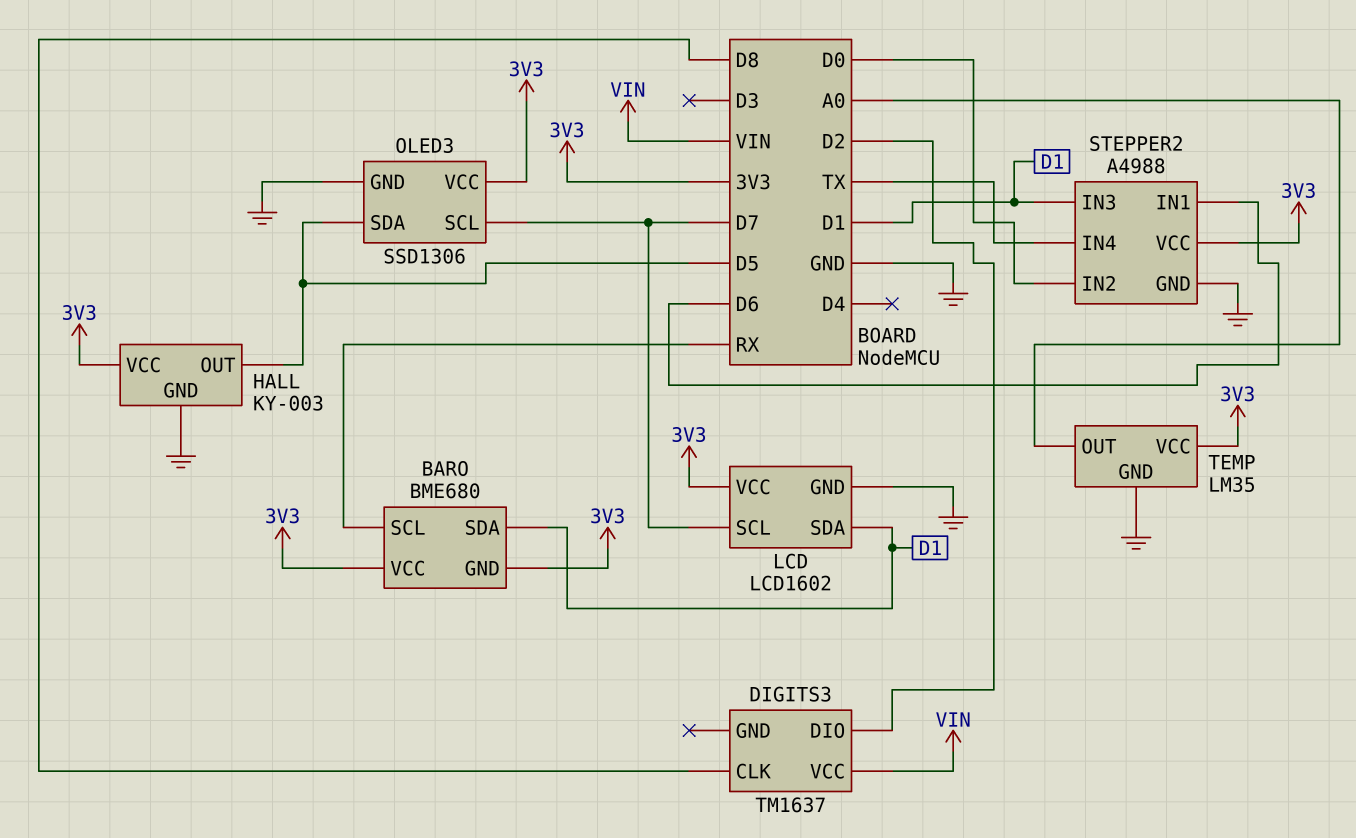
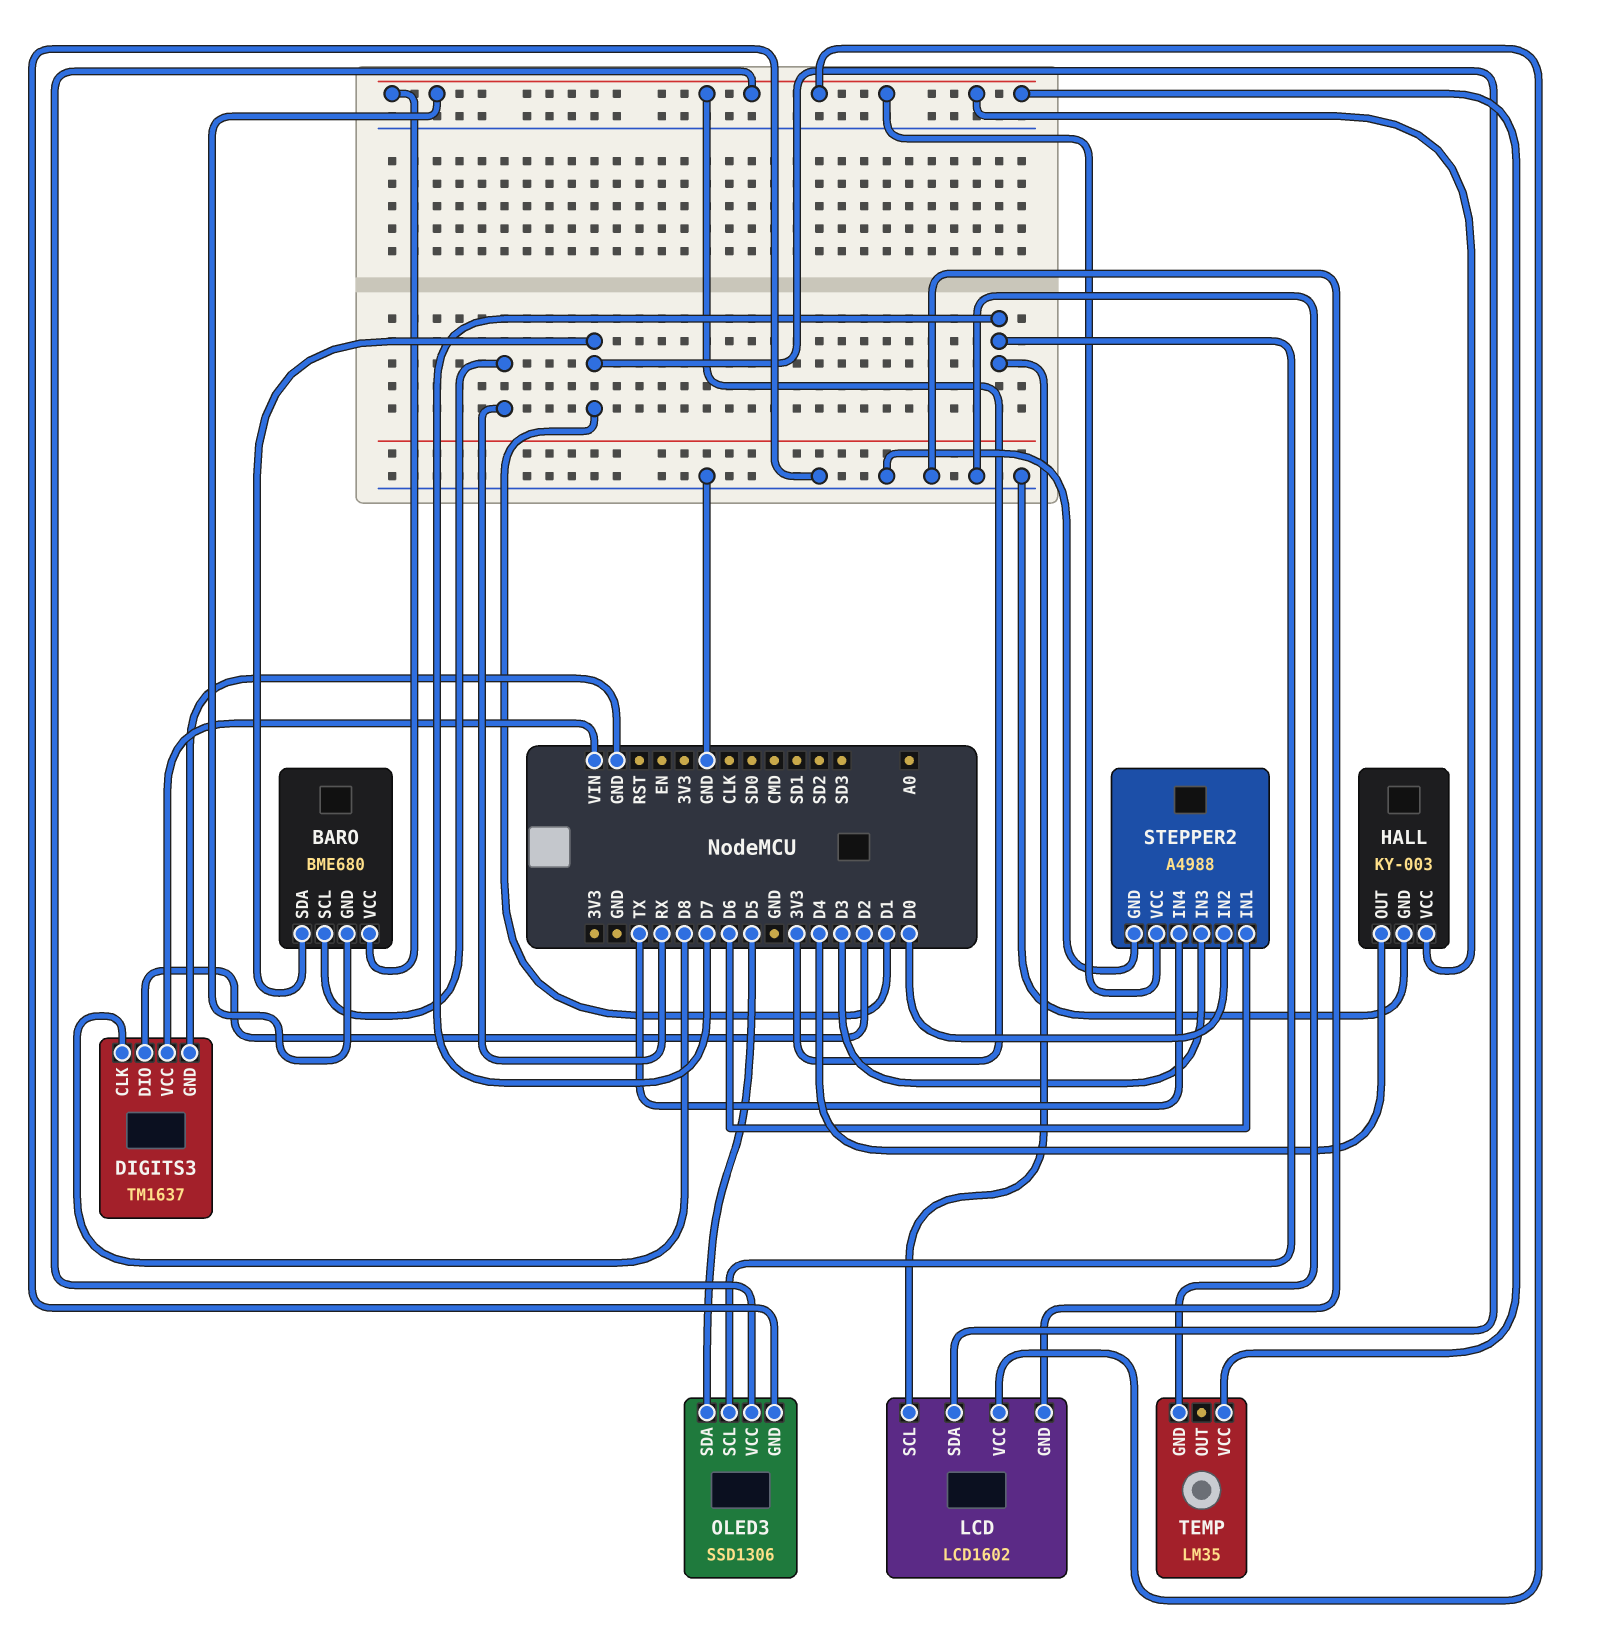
DIGITS3 pin GND: none -> GND
HALL pin OUT: D5 -> D4
STEPPER2 pin IN3: D1 -> D3
TEMP pin OUT: A0 -> none

